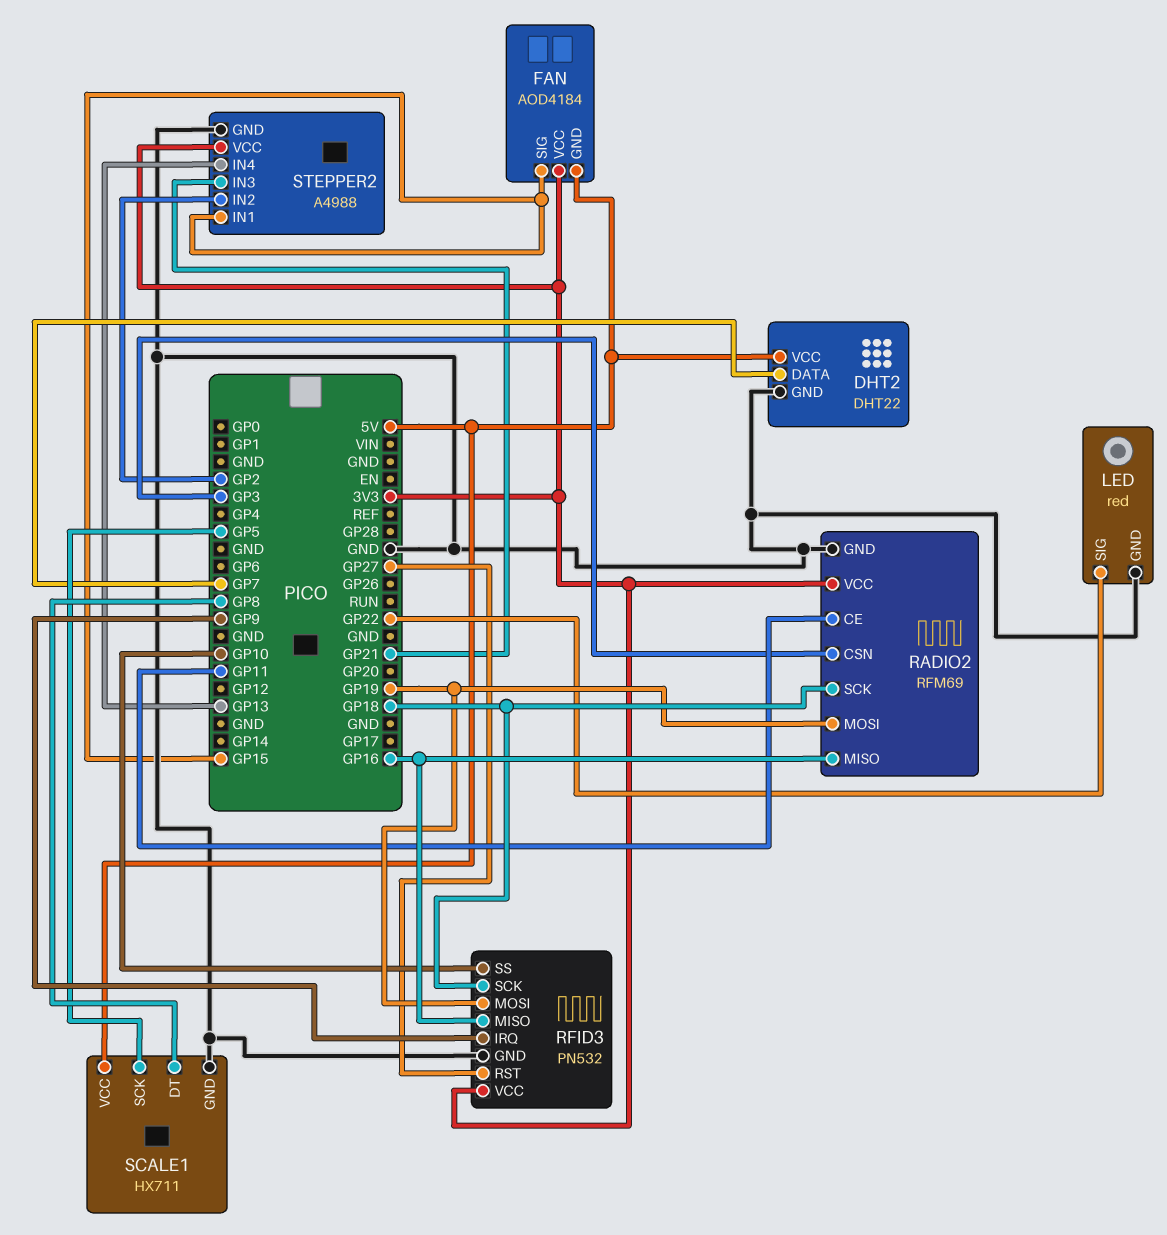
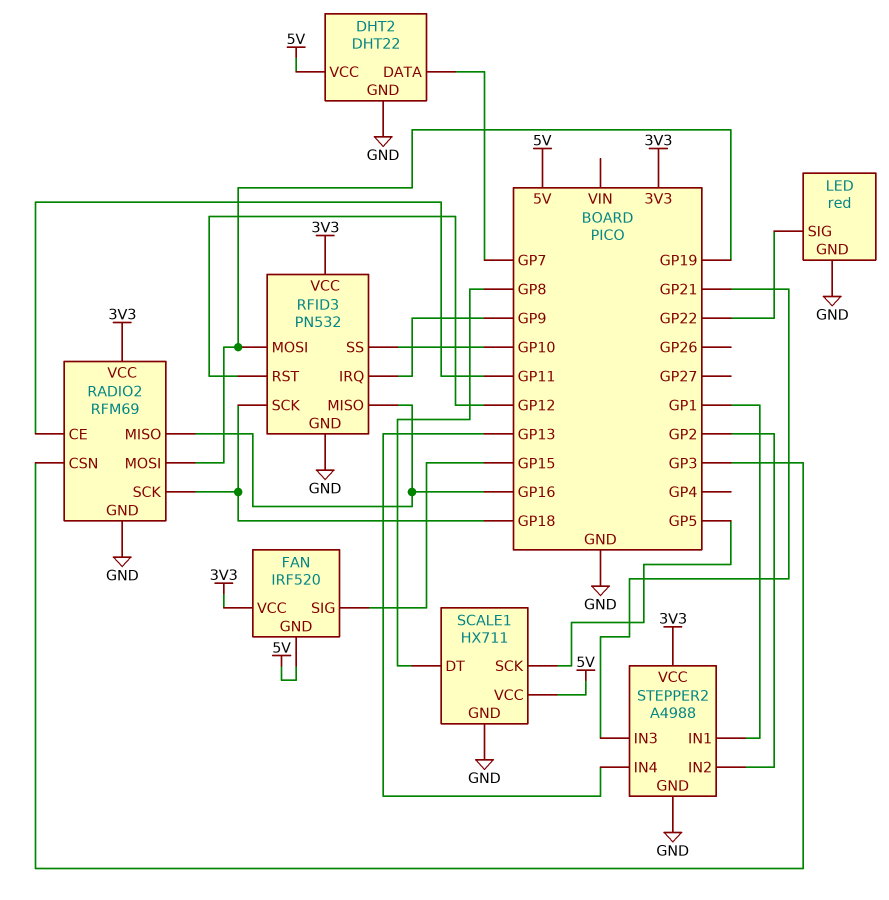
FAN: AOD4184 -> IRF520
RFID3 pin RST: GP27 -> GP12
STEPPER2 pin IN1: GP15 -> GP1

